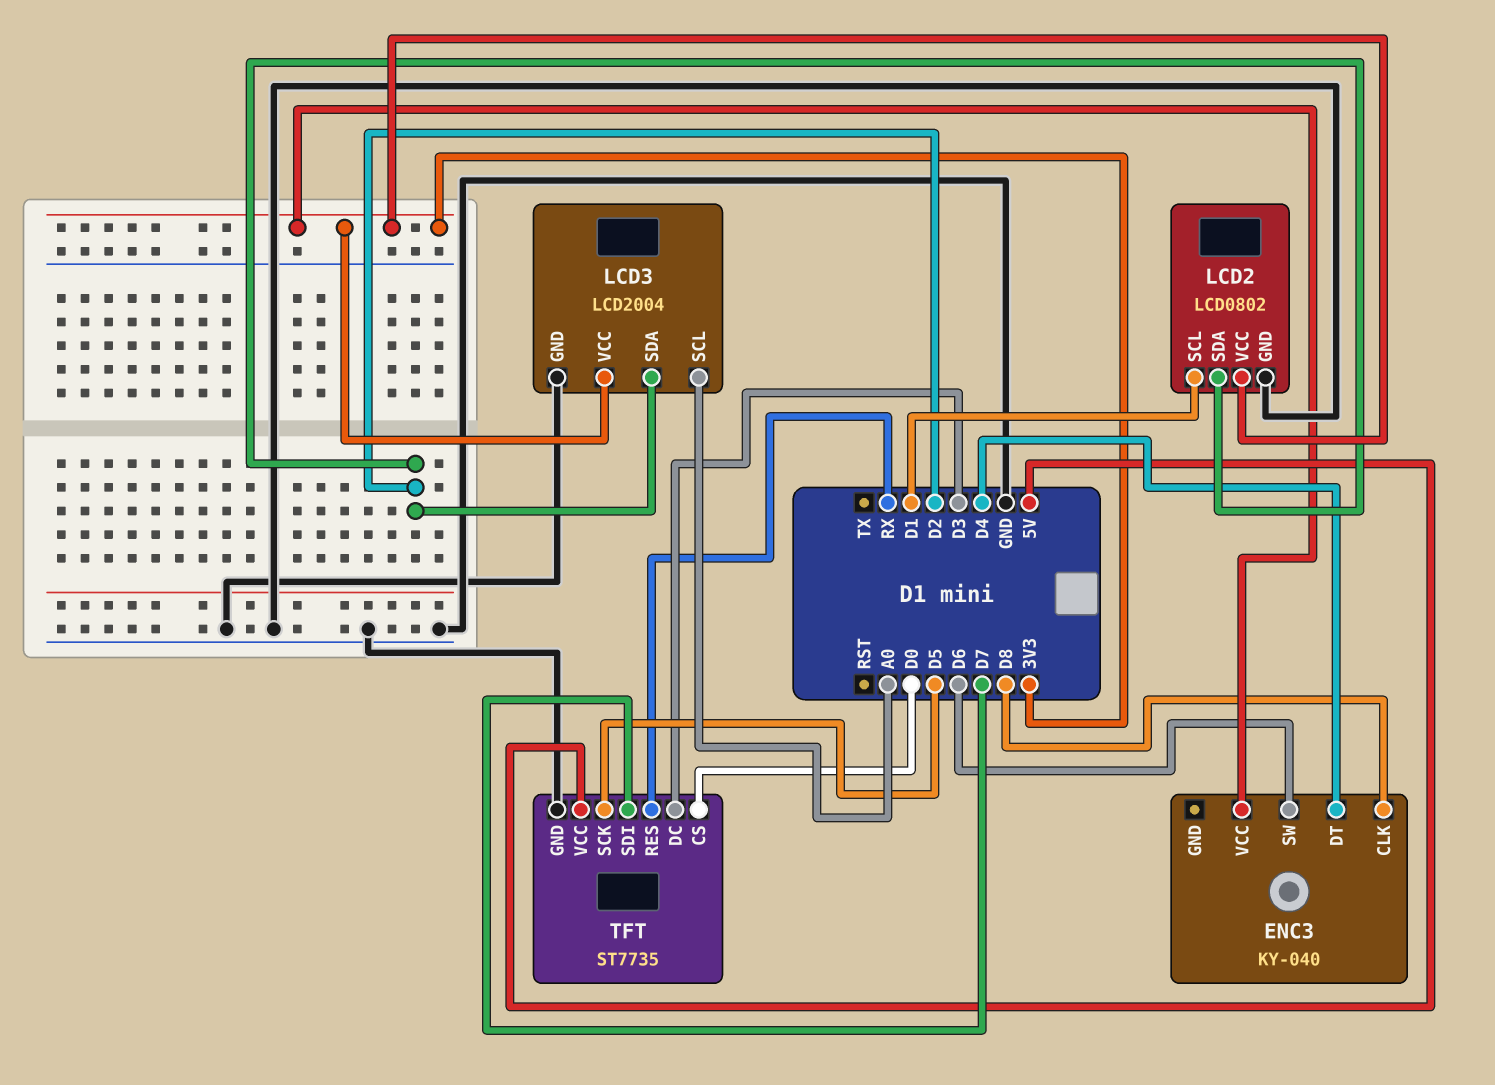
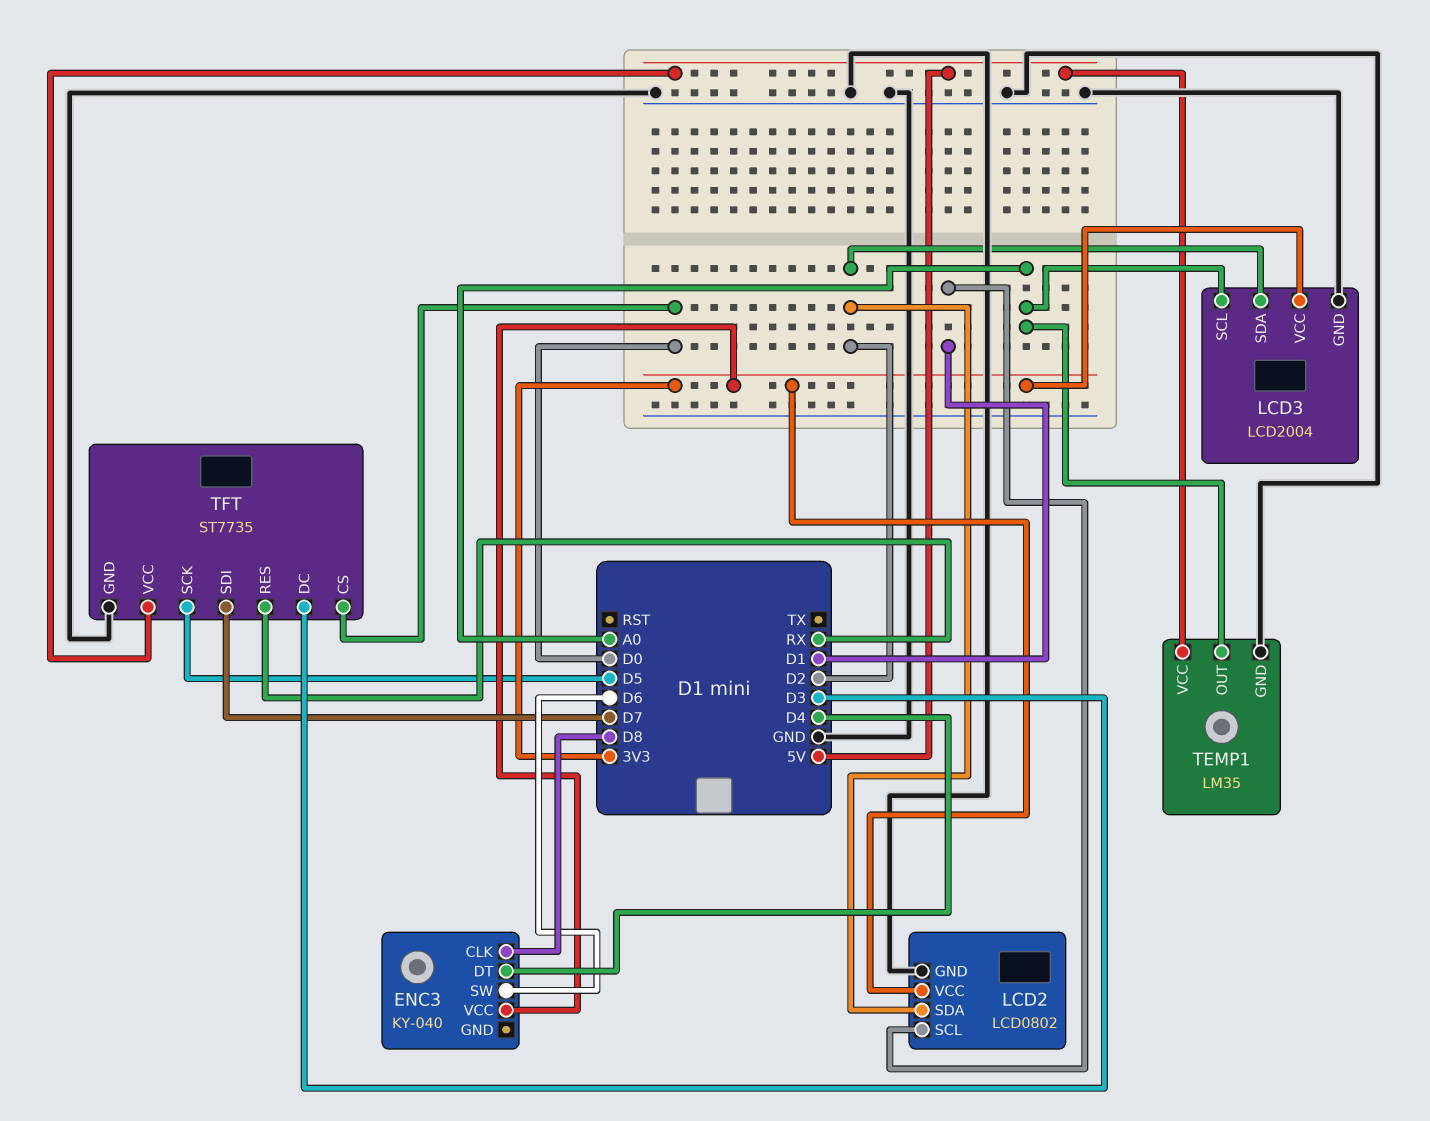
TEMP1: none -> LM35
TEMP1 pin GND: none -> GND
TEMP1 pin OUT: none -> A0
TEMP1 pin VCC: none -> 5V

